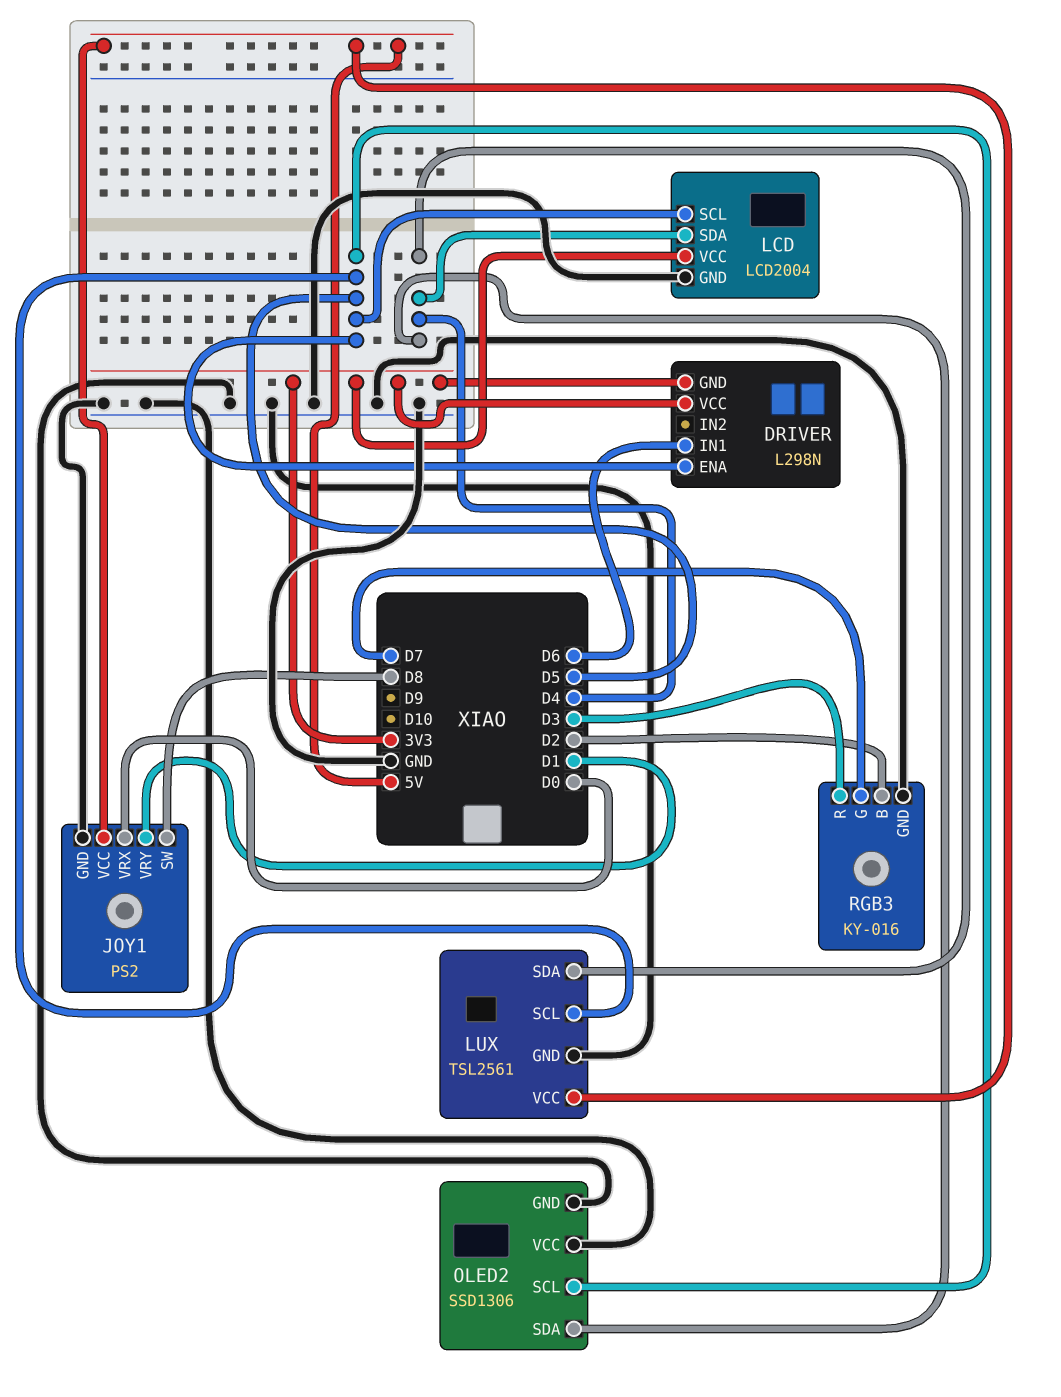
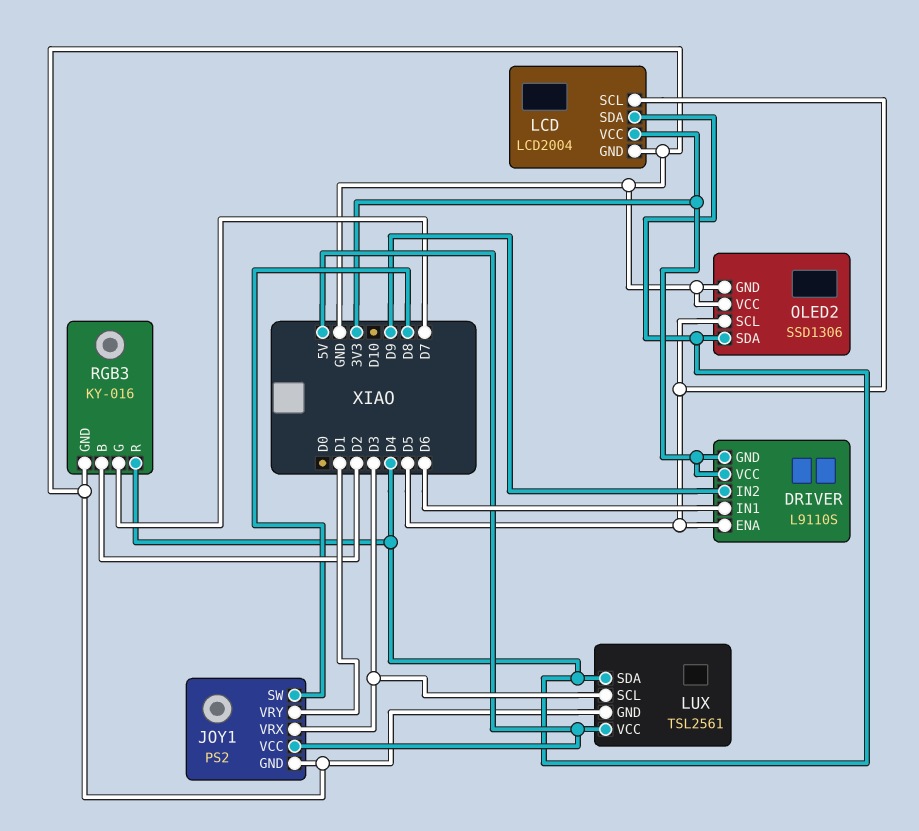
DRIVER: L298N -> L9110S
DRIVER pin IN2: none -> D9
JOY1 pin VRX: D0 -> D3
LUX pin SCL: D5 -> D3
RGB3 pin R: D3 -> D4

